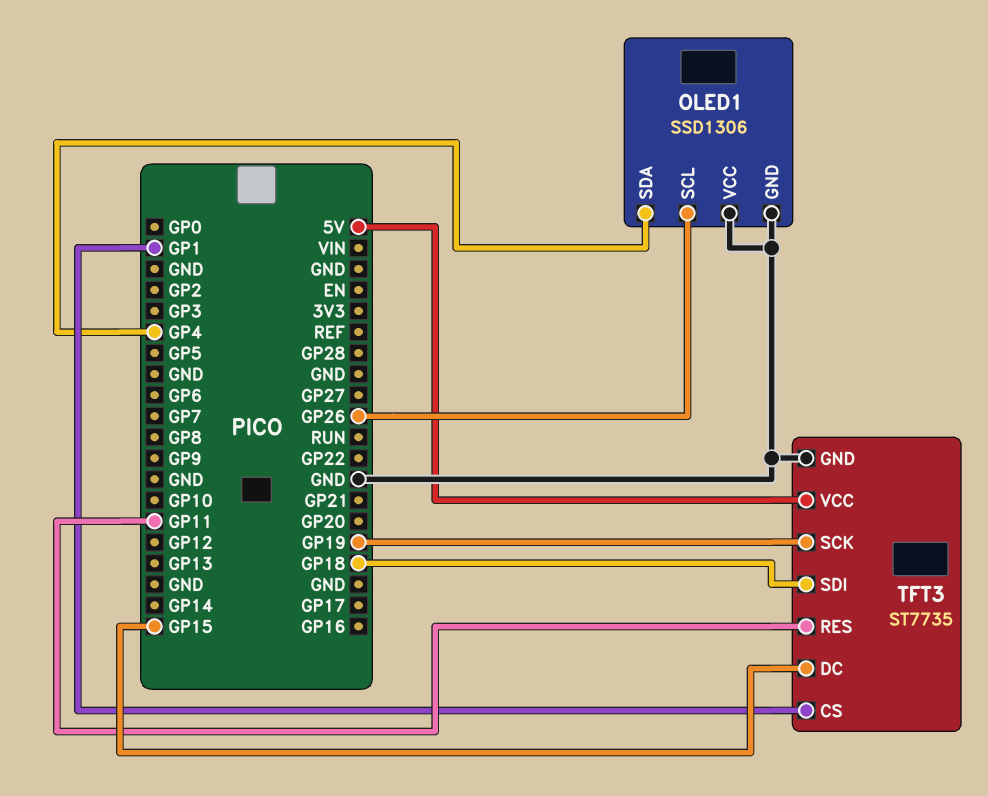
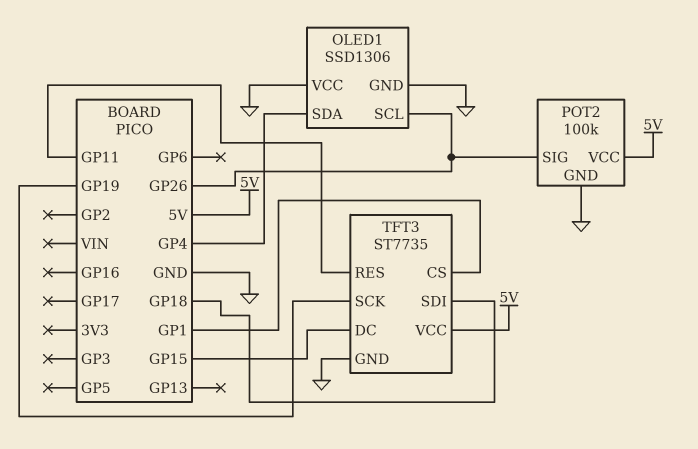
POT2: none -> 100k
POT2 pin GND: none -> GND
POT2 pin SIG: none -> GP26
POT2 pin VCC: none -> 5V

